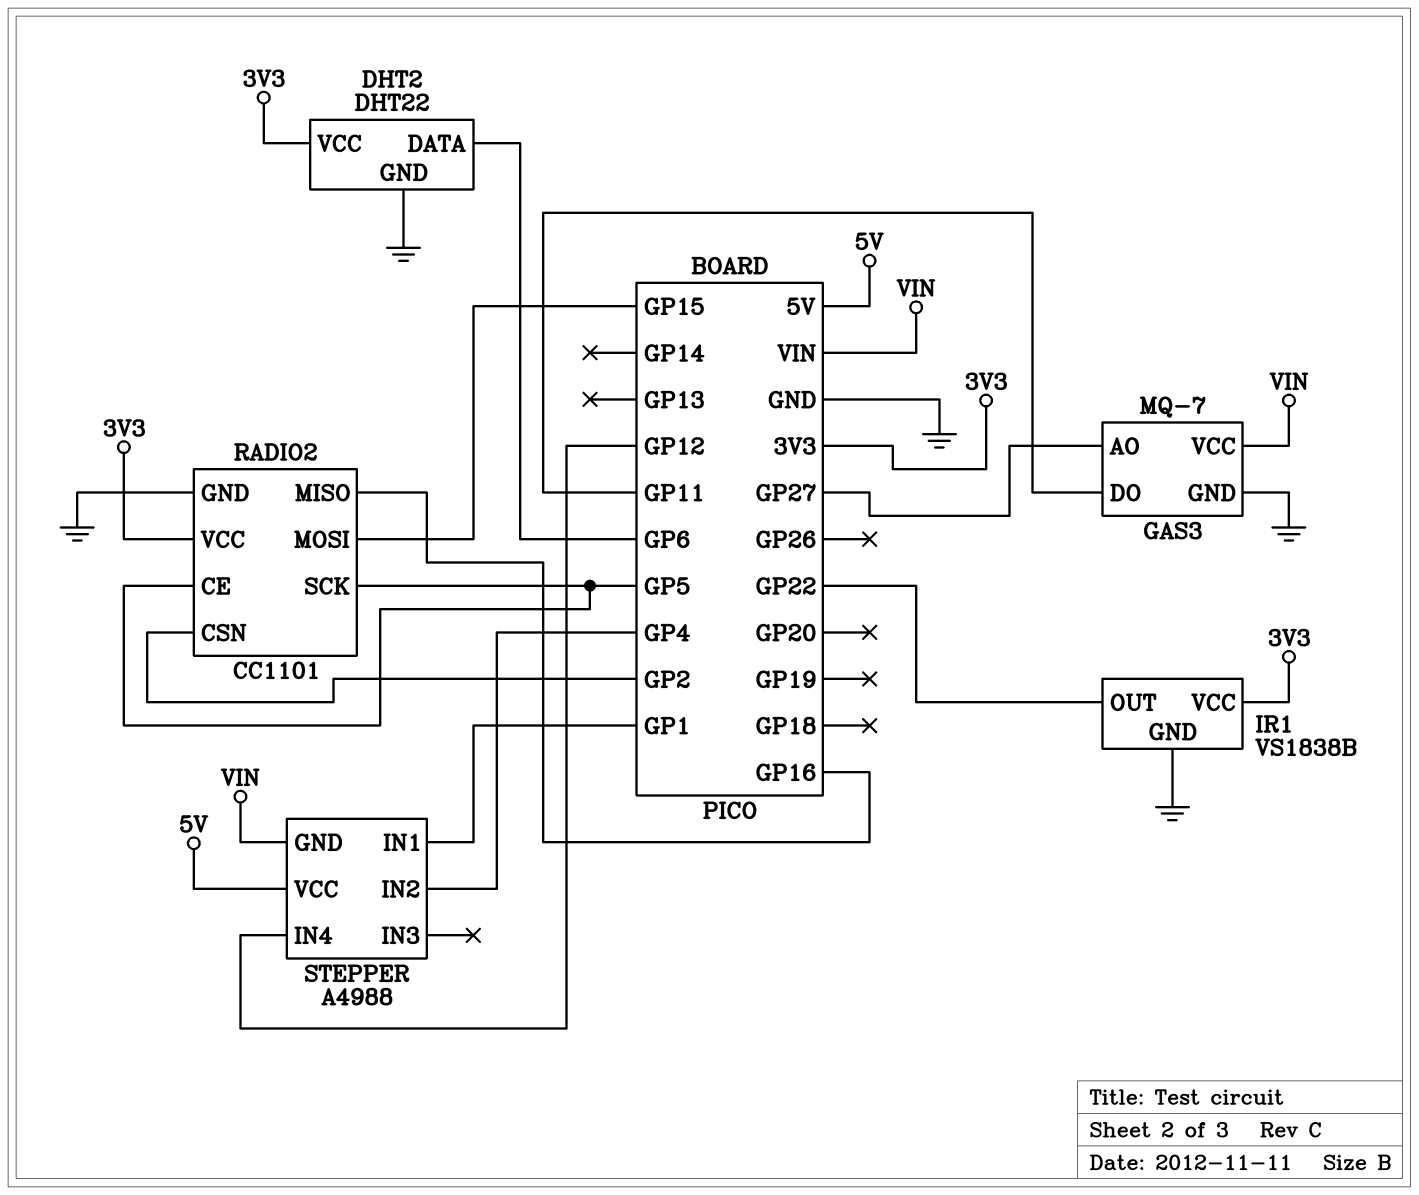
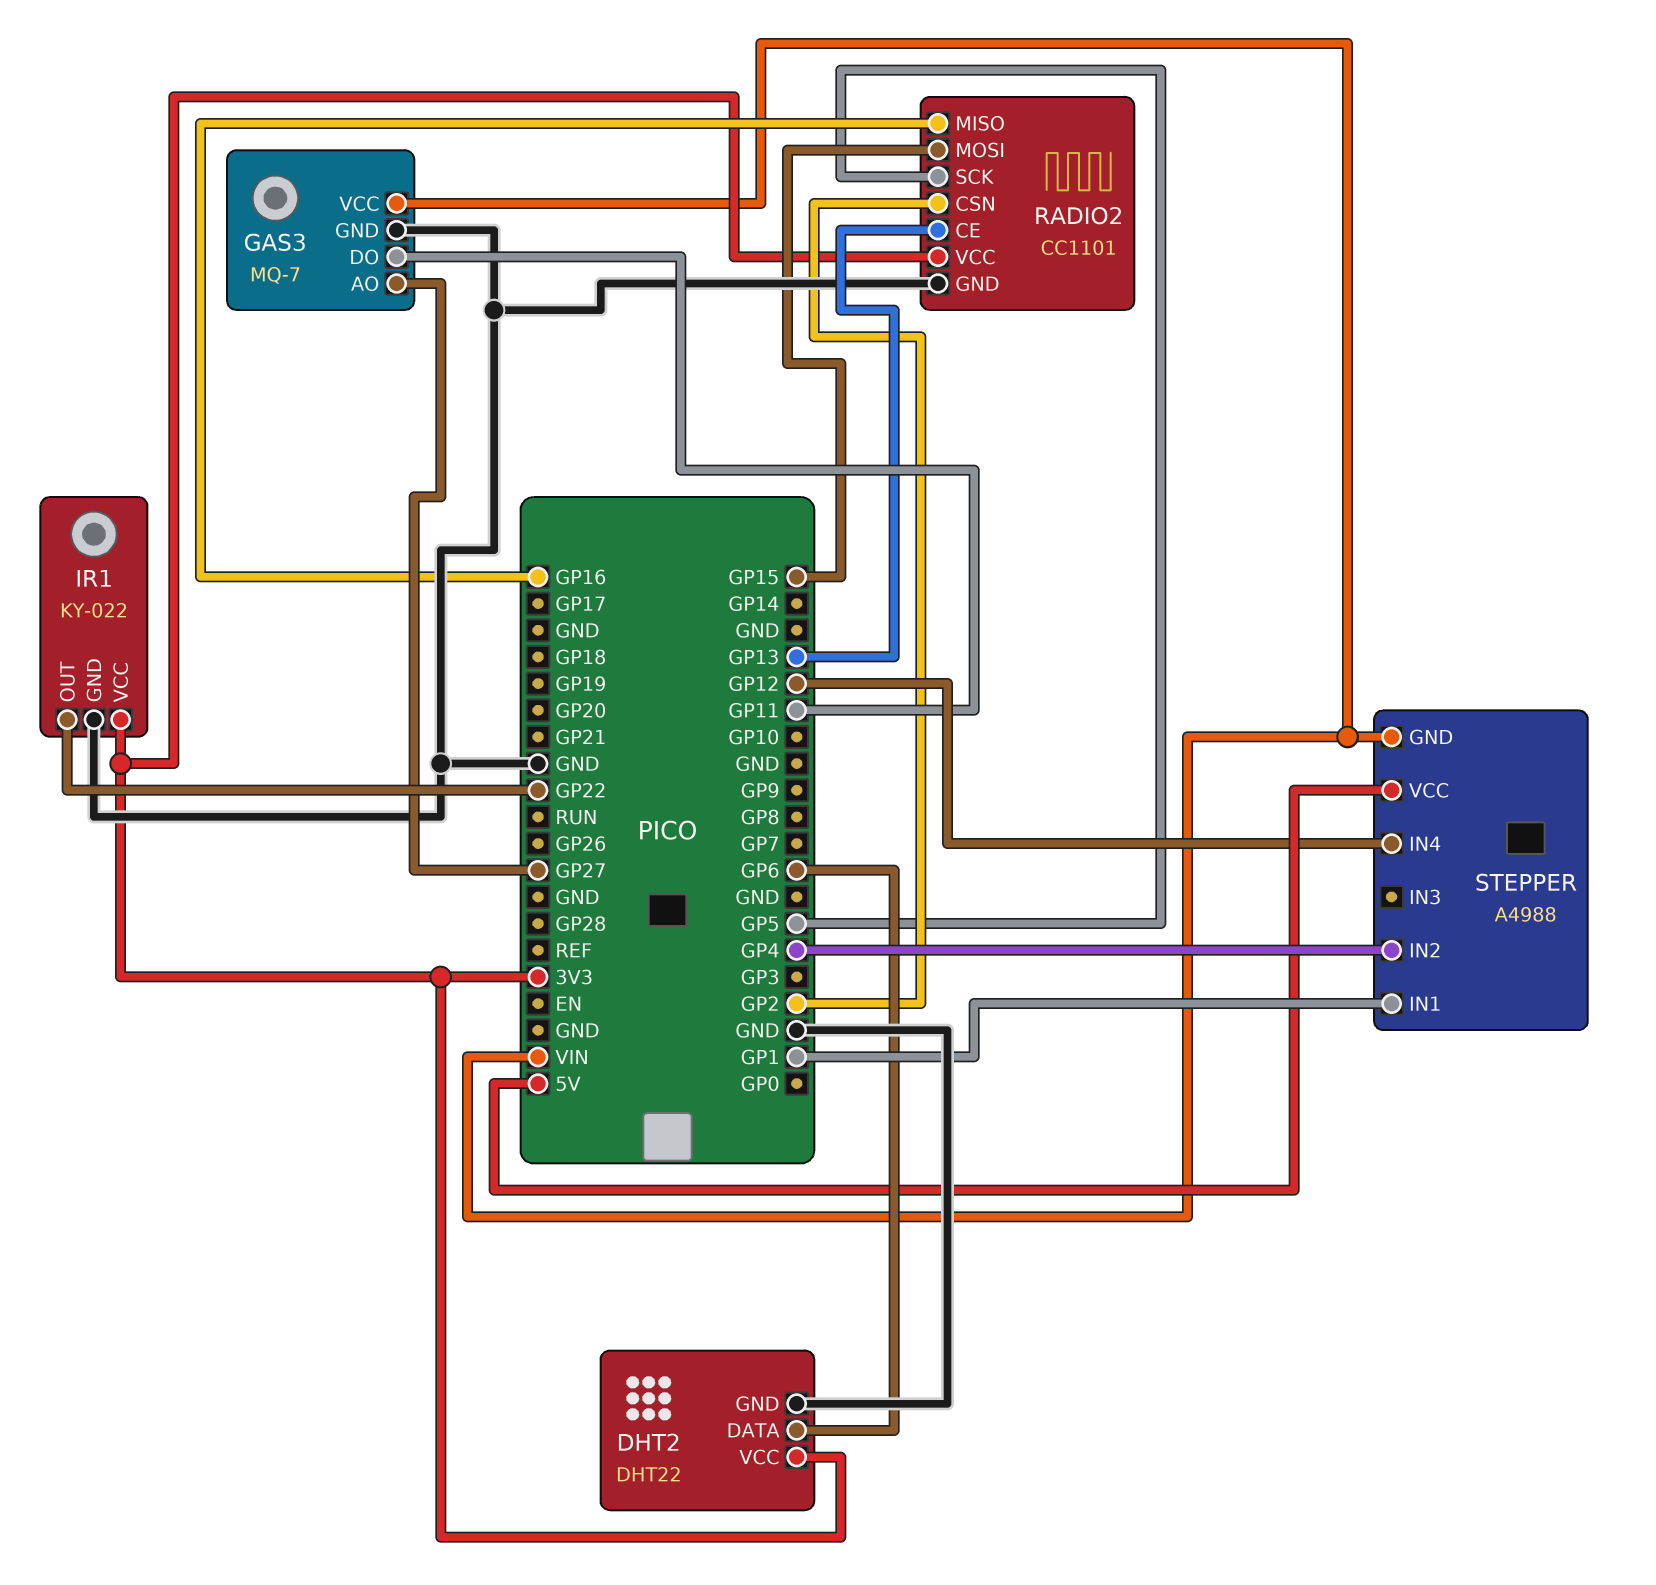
IR1: VS1838B -> KY-022
RADIO2 pin CE: GP5 -> GP13

